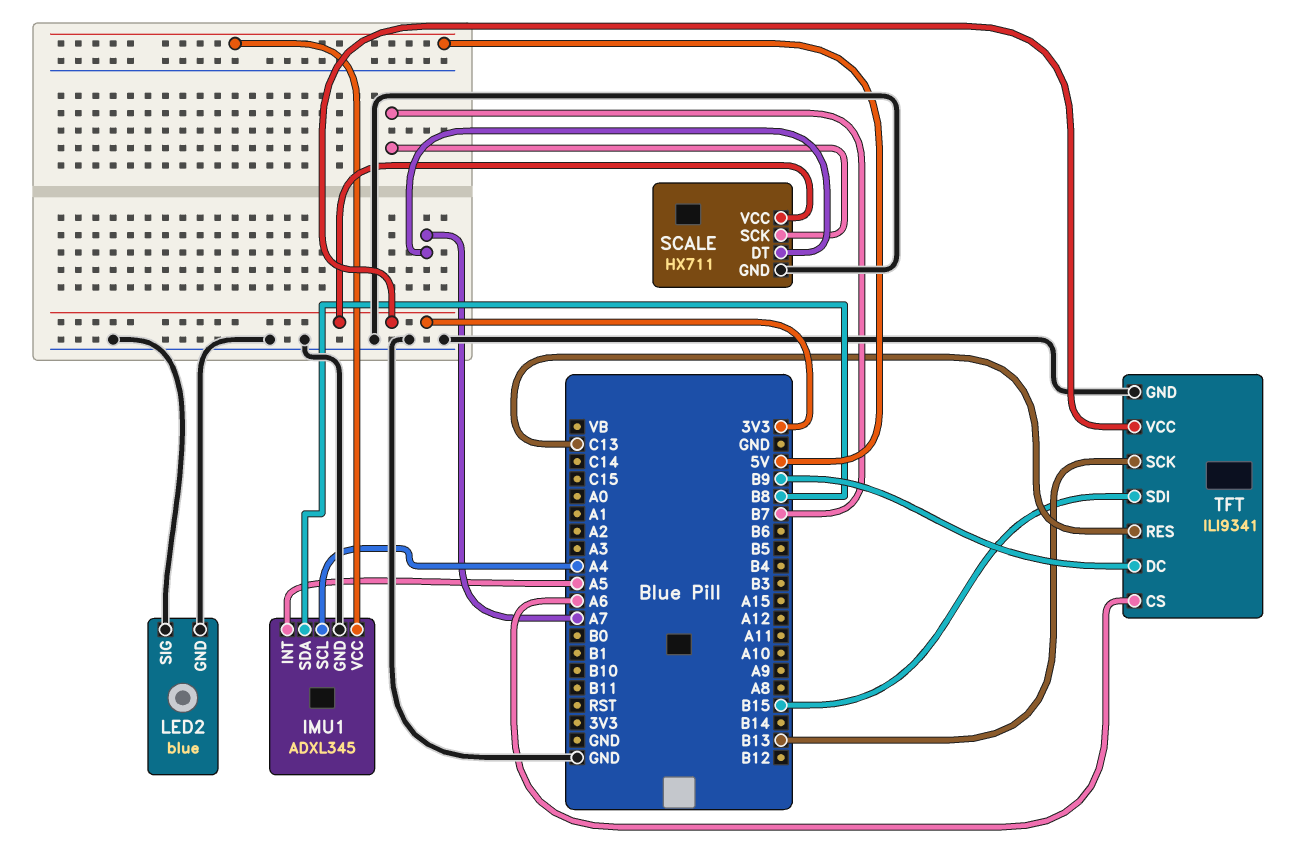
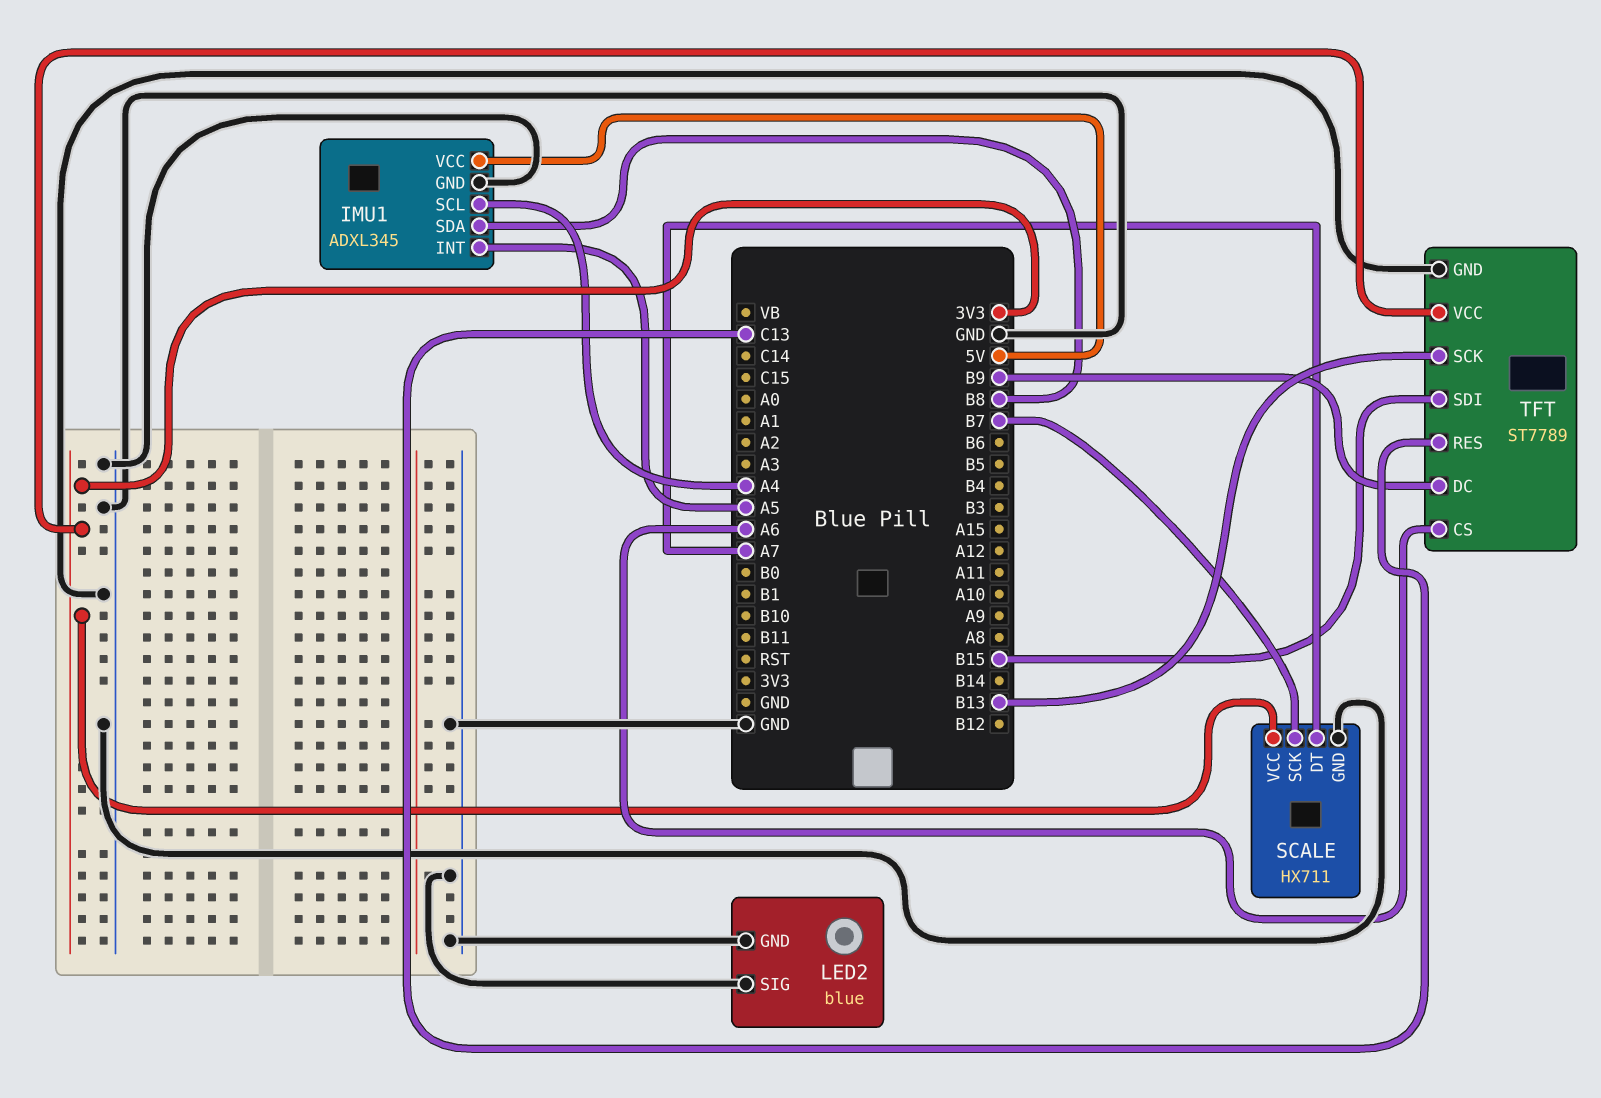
TFT: ILI9341 -> ST7789

